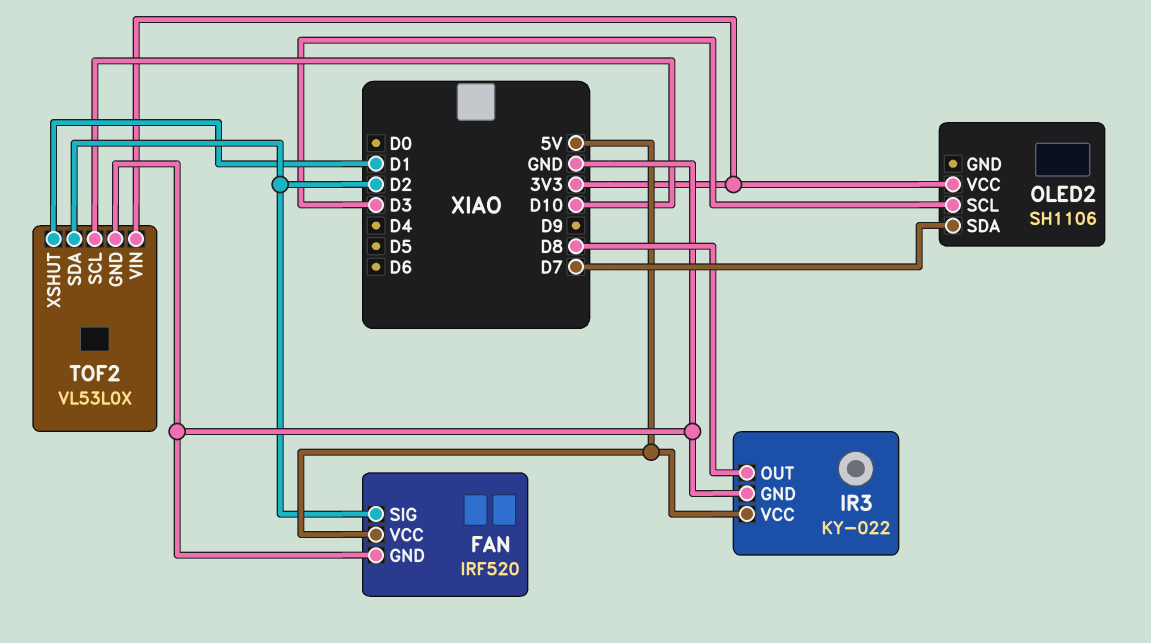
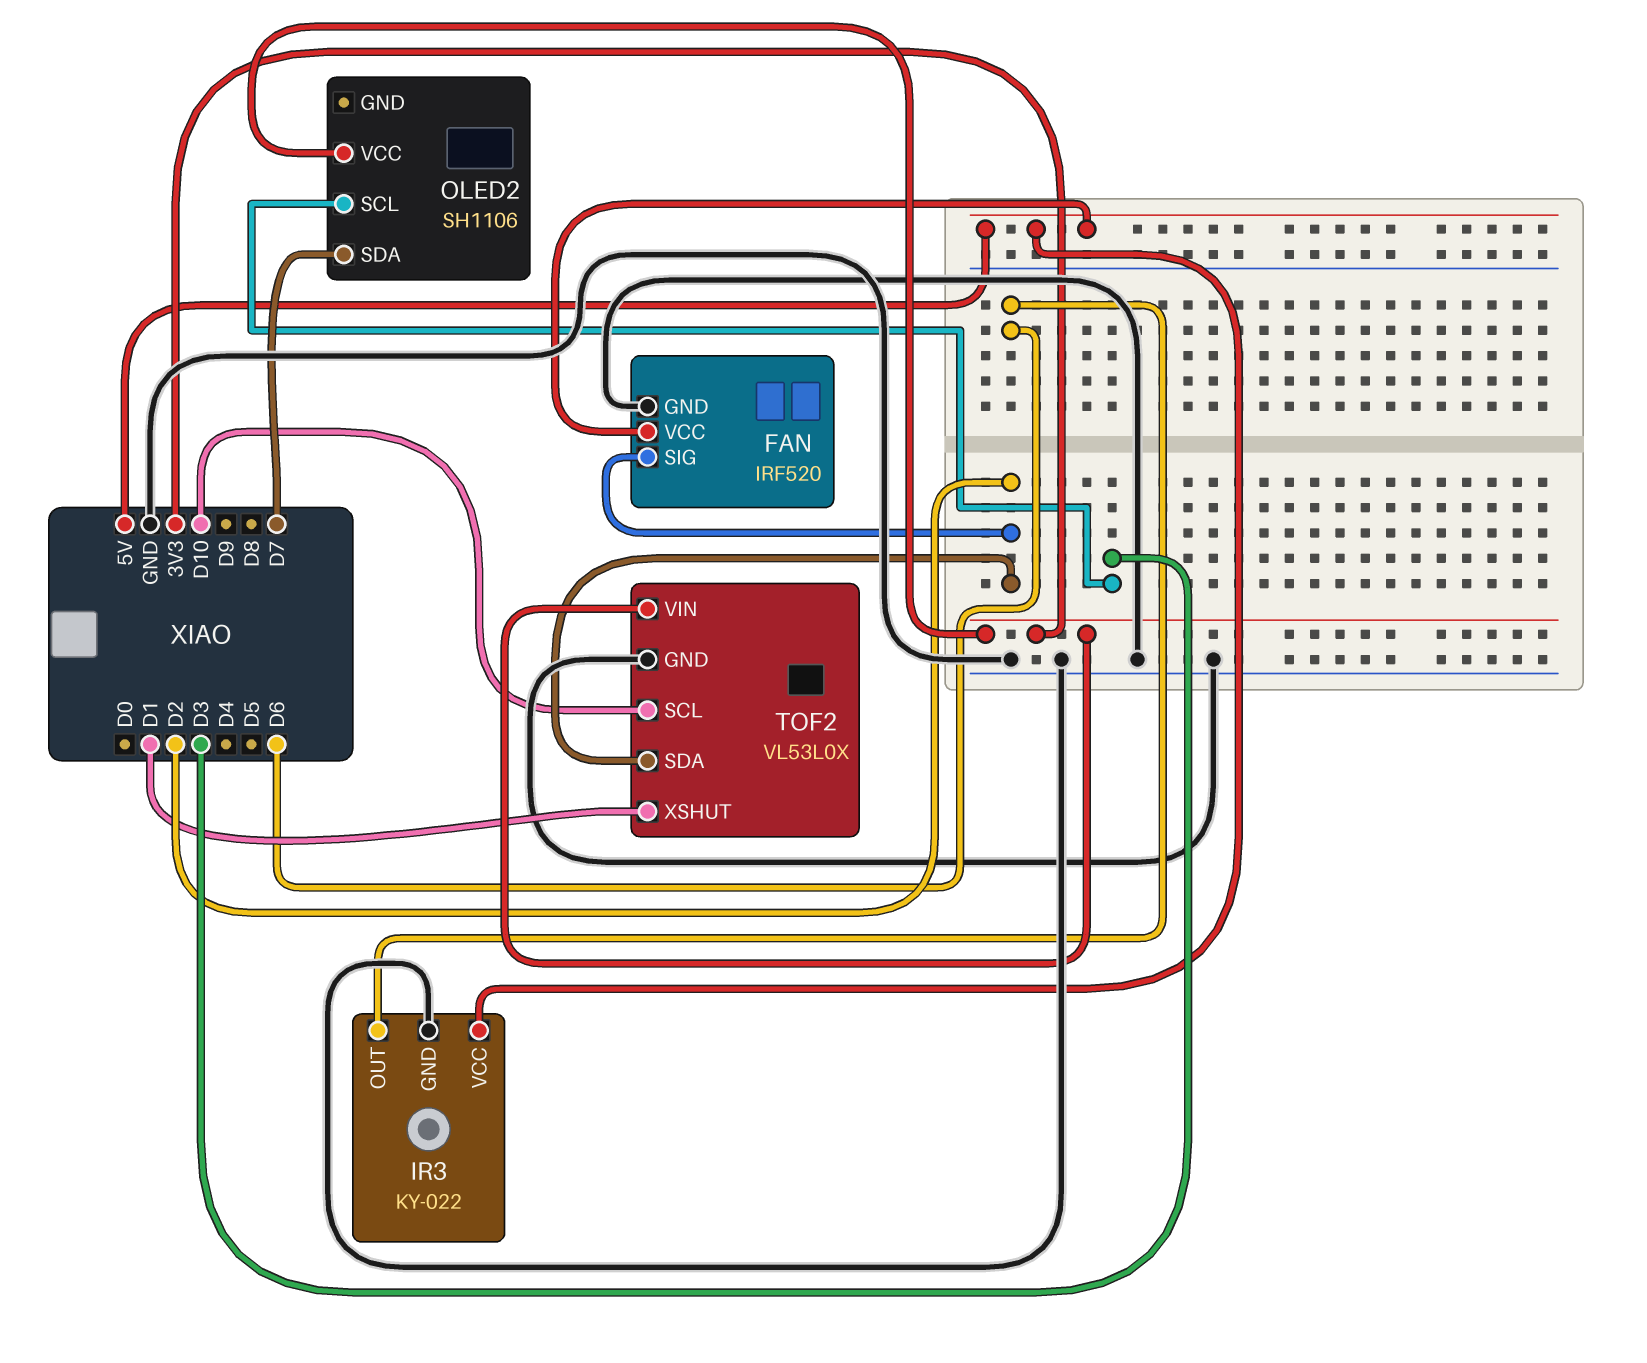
IR3 pin OUT: D8 -> D6

